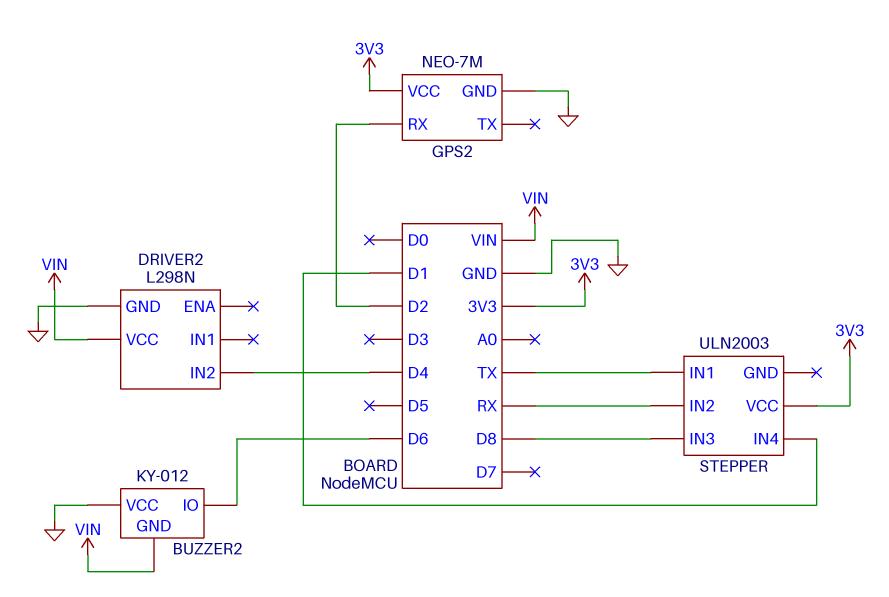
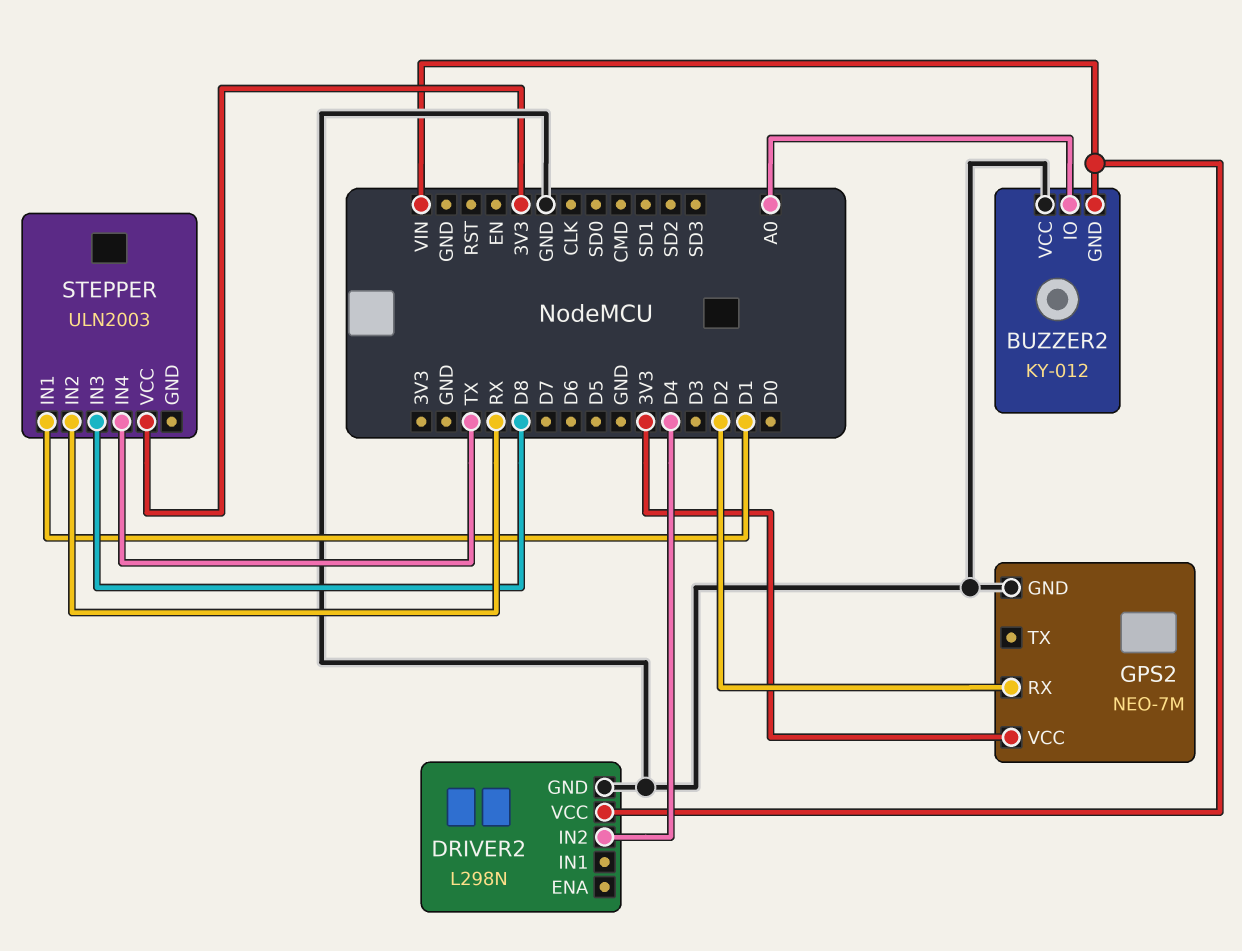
BUZZER2 pin IO: D6 -> A0
STEPPER pin IN1: TX -> D1
STEPPER pin IN4: D1 -> TX

